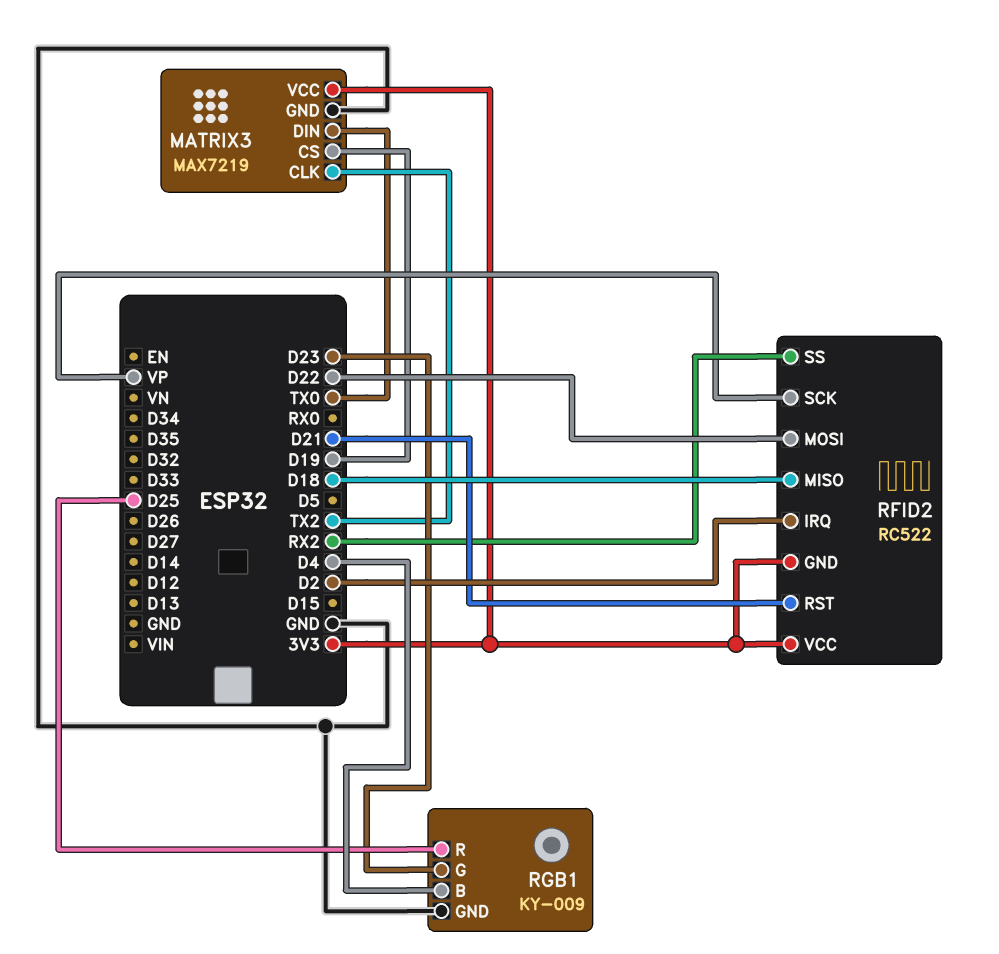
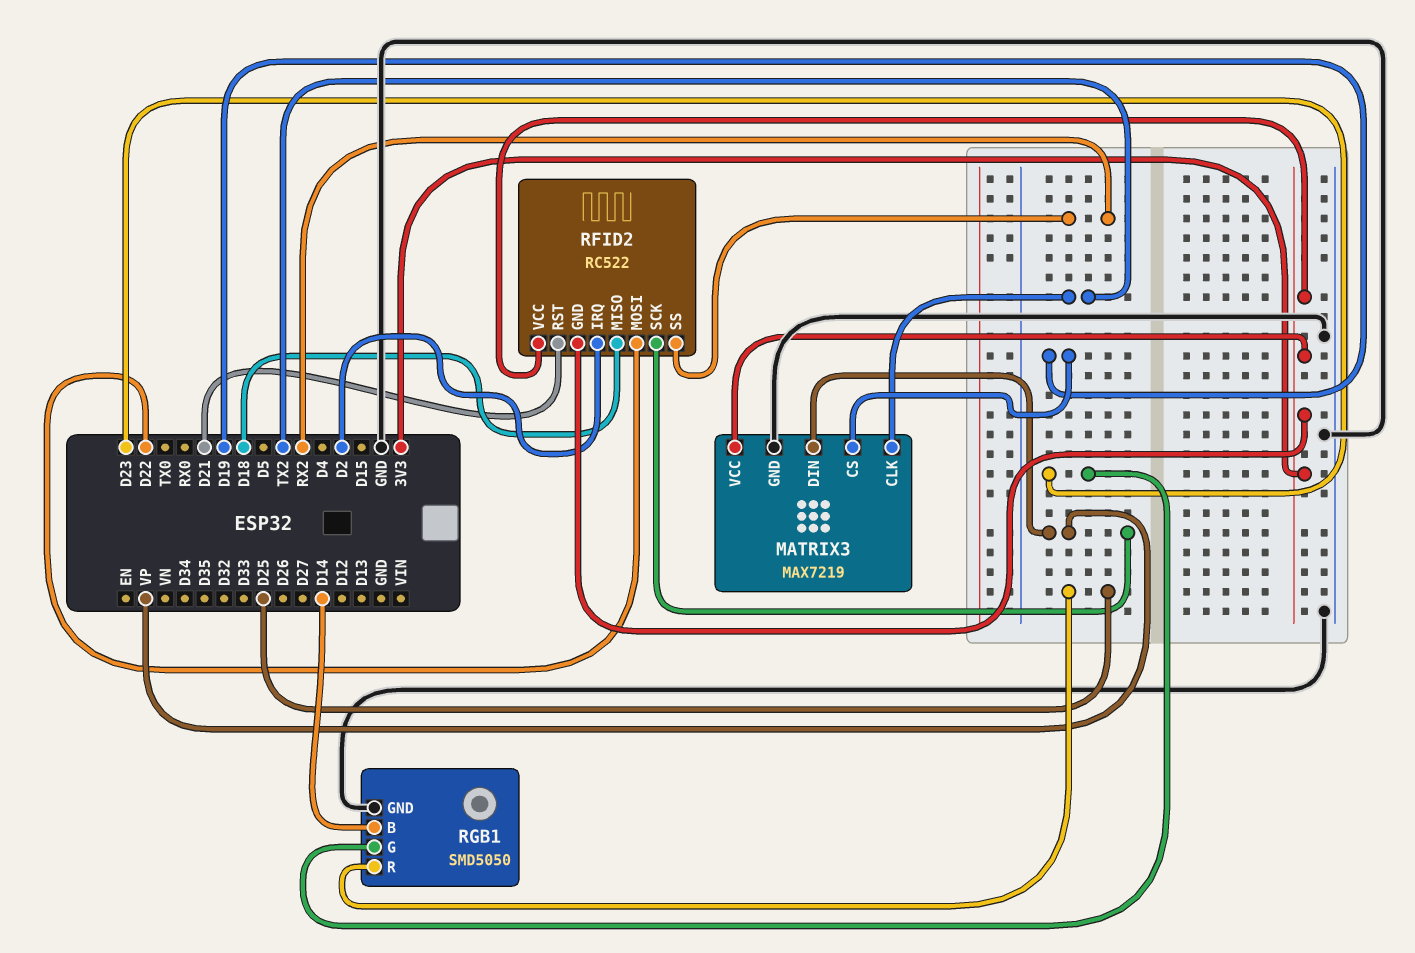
MATRIX3 pin DIN: TX0 -> VP
RGB1: KY-009 -> SMD5050
RGB1 pin B: D4 -> D14

